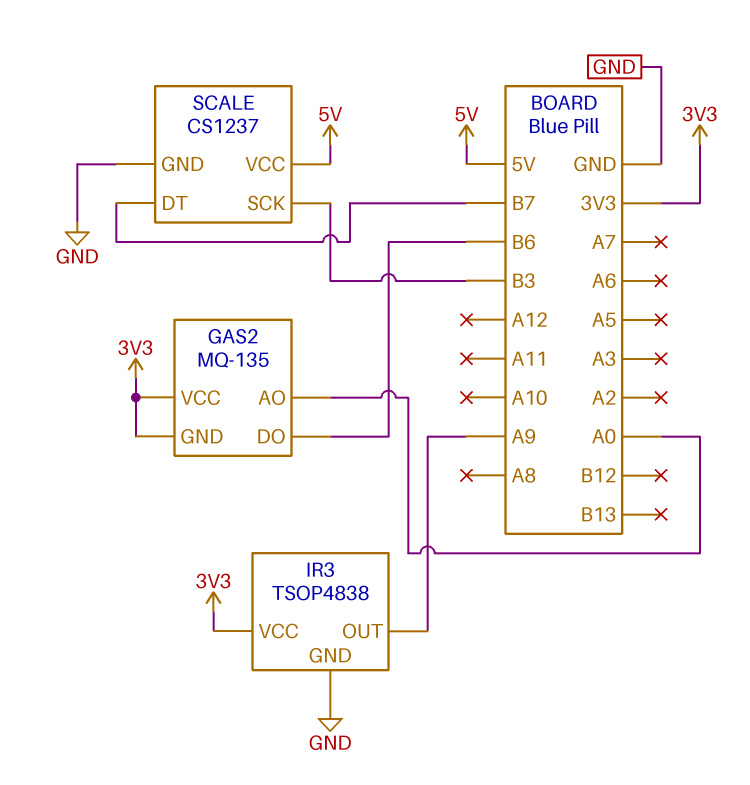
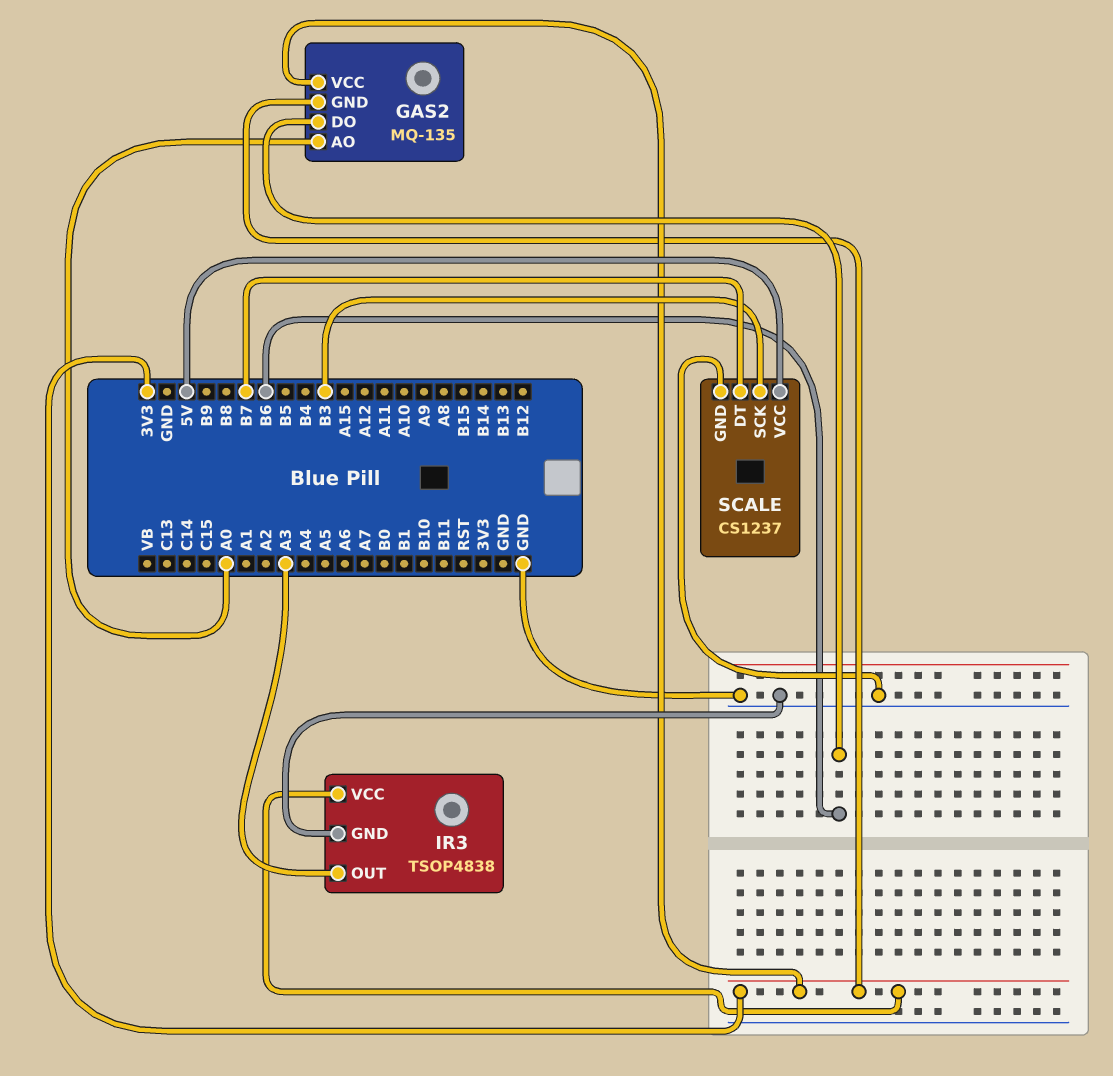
IR3 pin OUT: A9 -> A3

